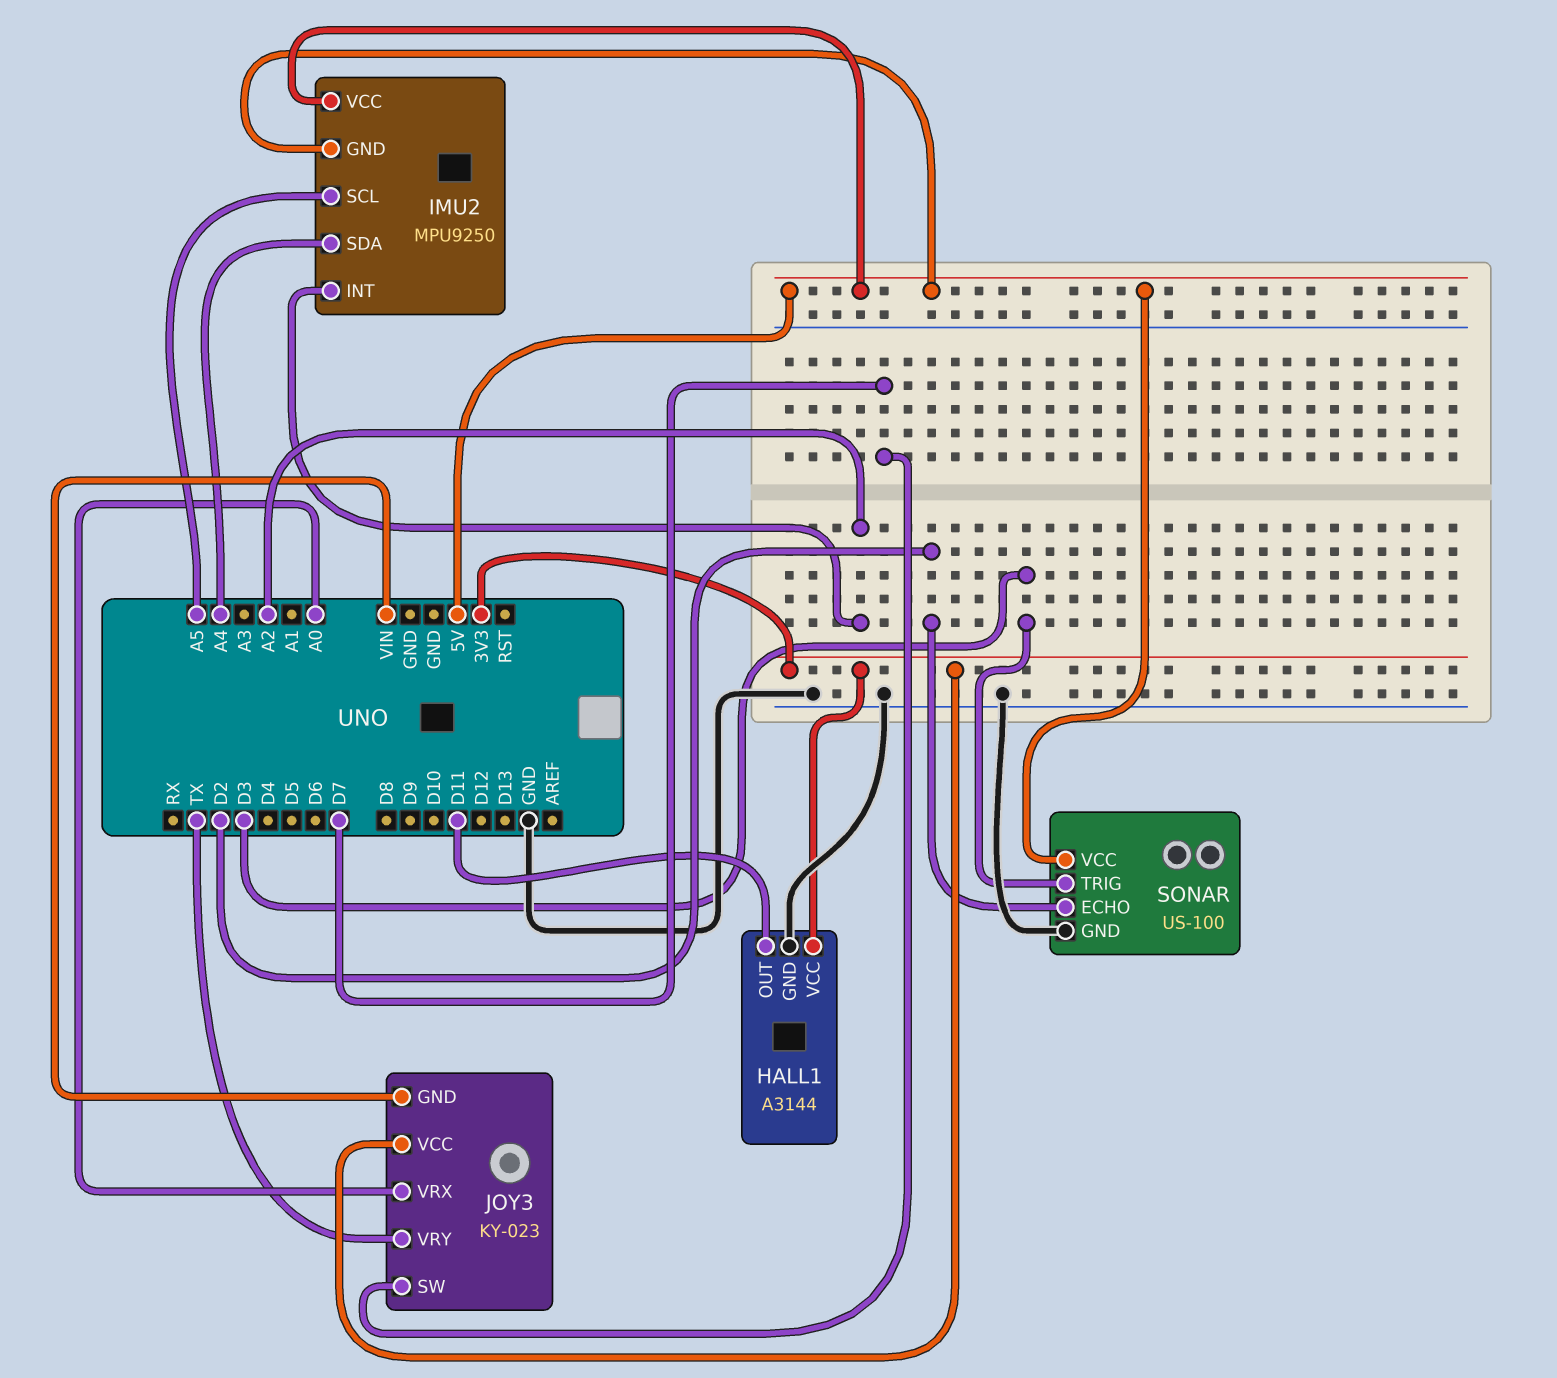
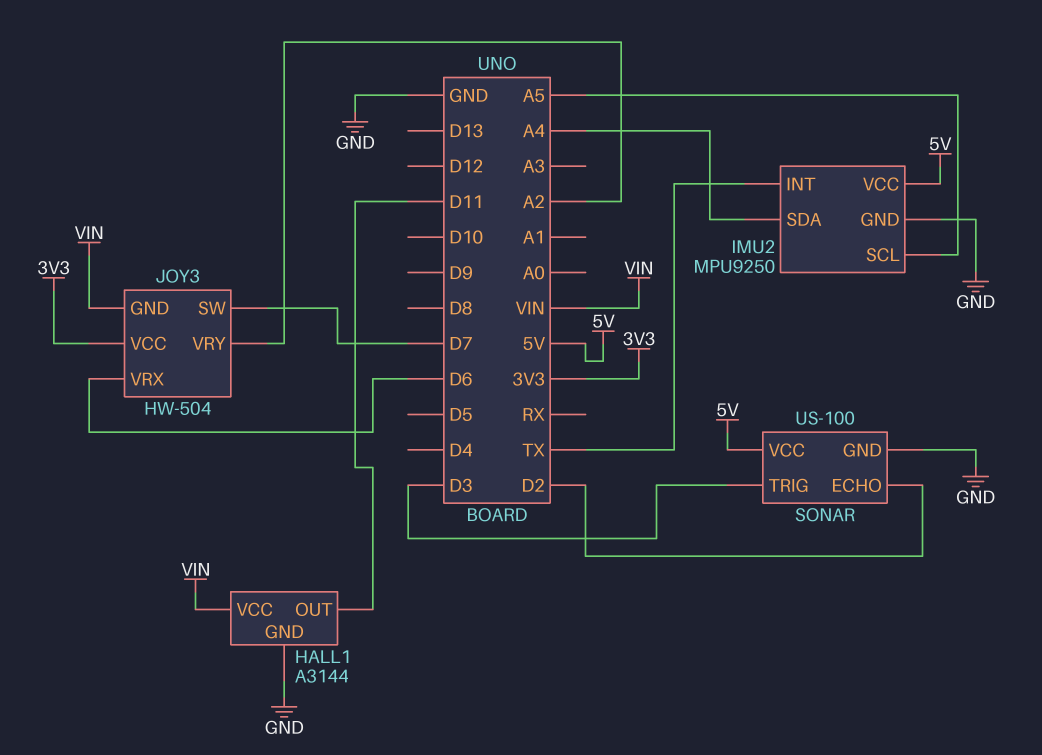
HALL1 pin VCC: 3V3 -> VIN
IMU2 pin GND: 5V -> GND
IMU2 pin INT: A2 -> TX
JOY3: KY-023 -> HW-504
JOY3 pin VRX: A0 -> D6
JOY3 pin VRY: TX -> A2

